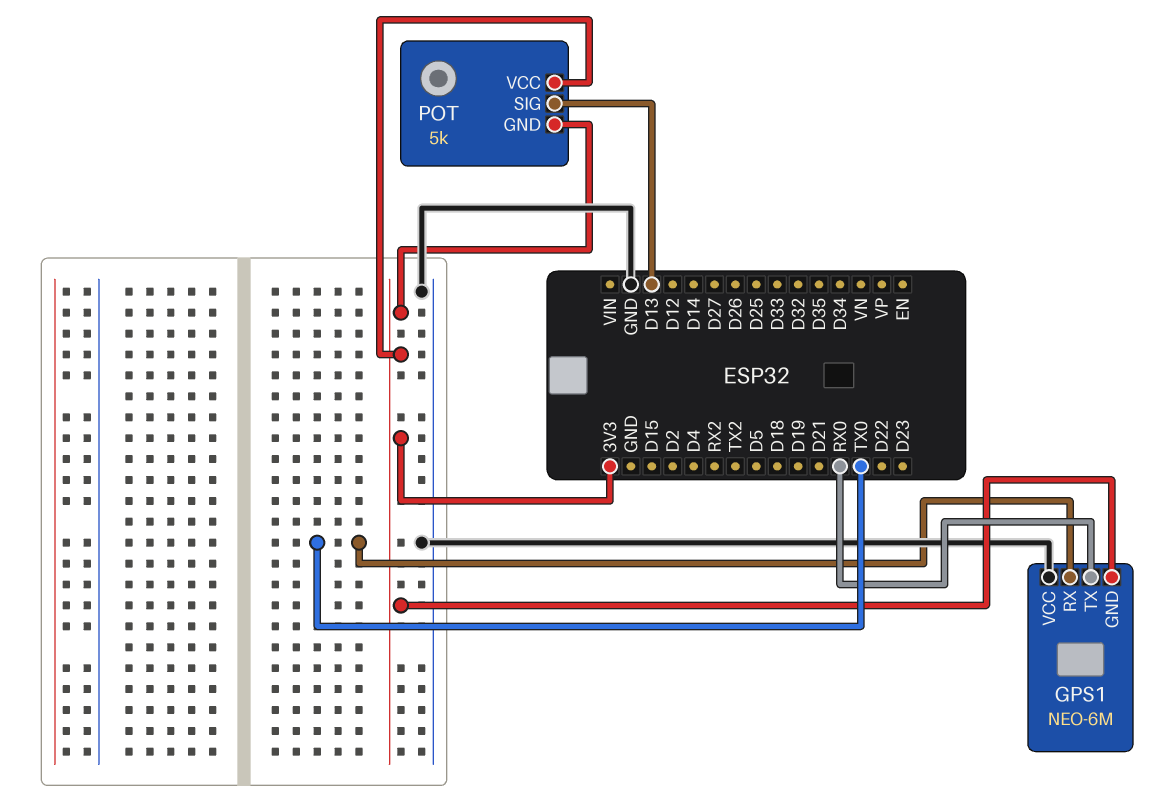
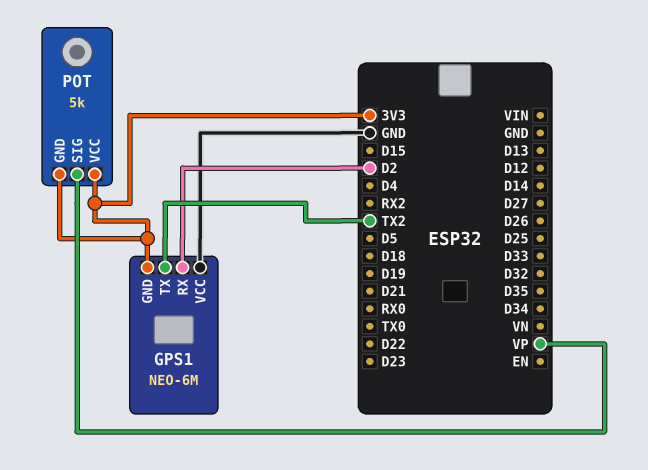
GPS1 pin RX: TX0 -> D2
GPS1 pin TX: RX0 -> TX2
POT pin SIG: D13 -> VP

